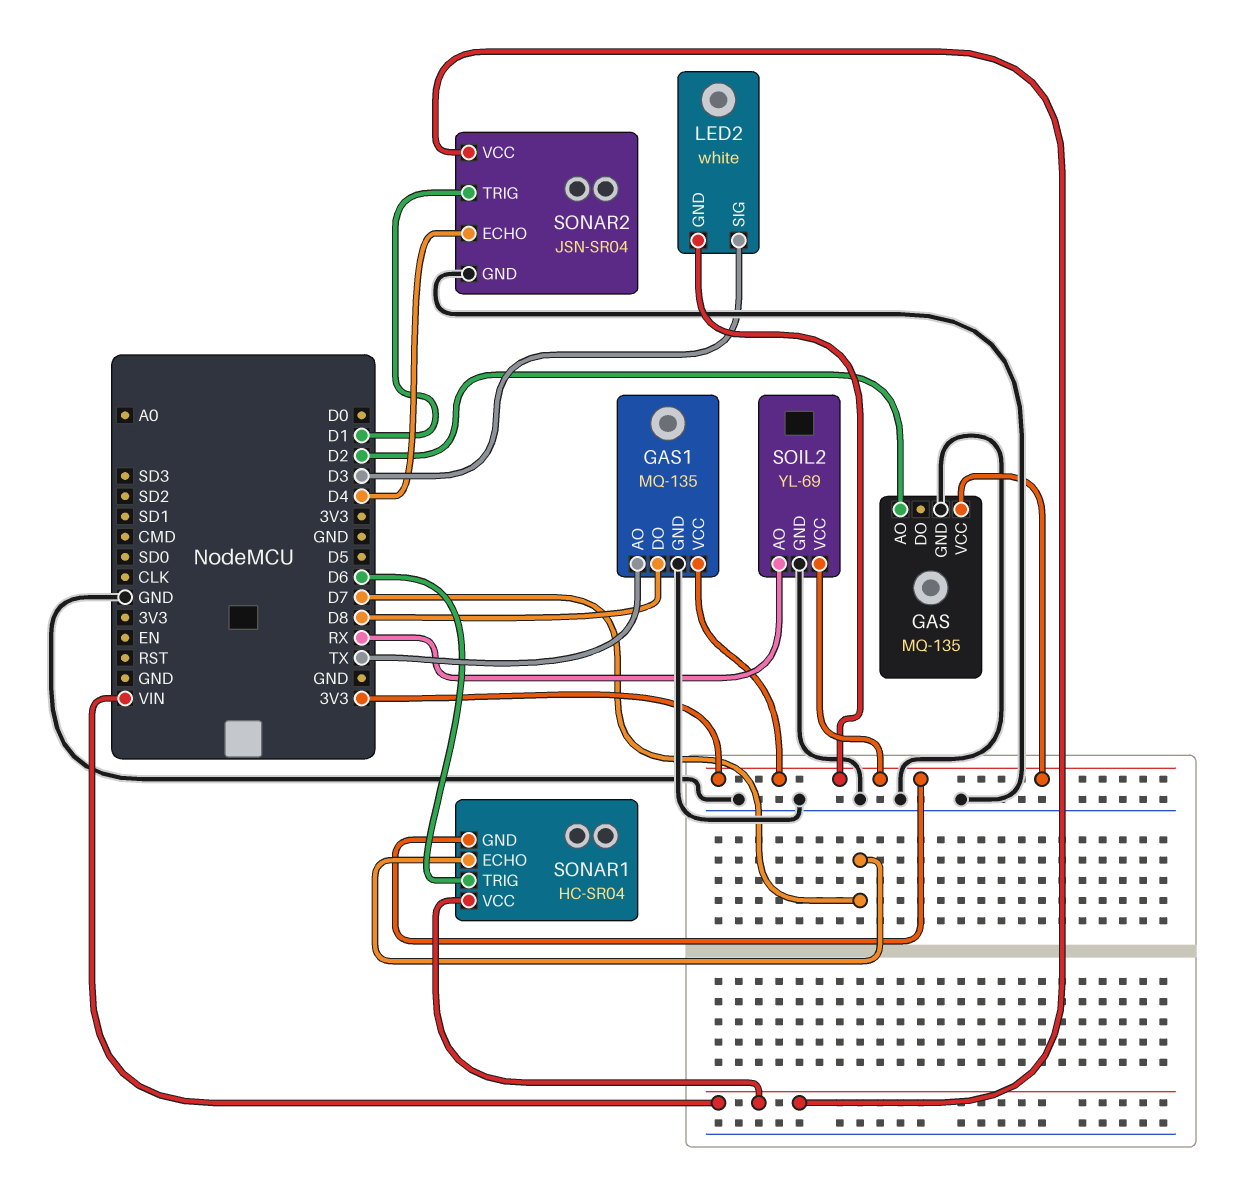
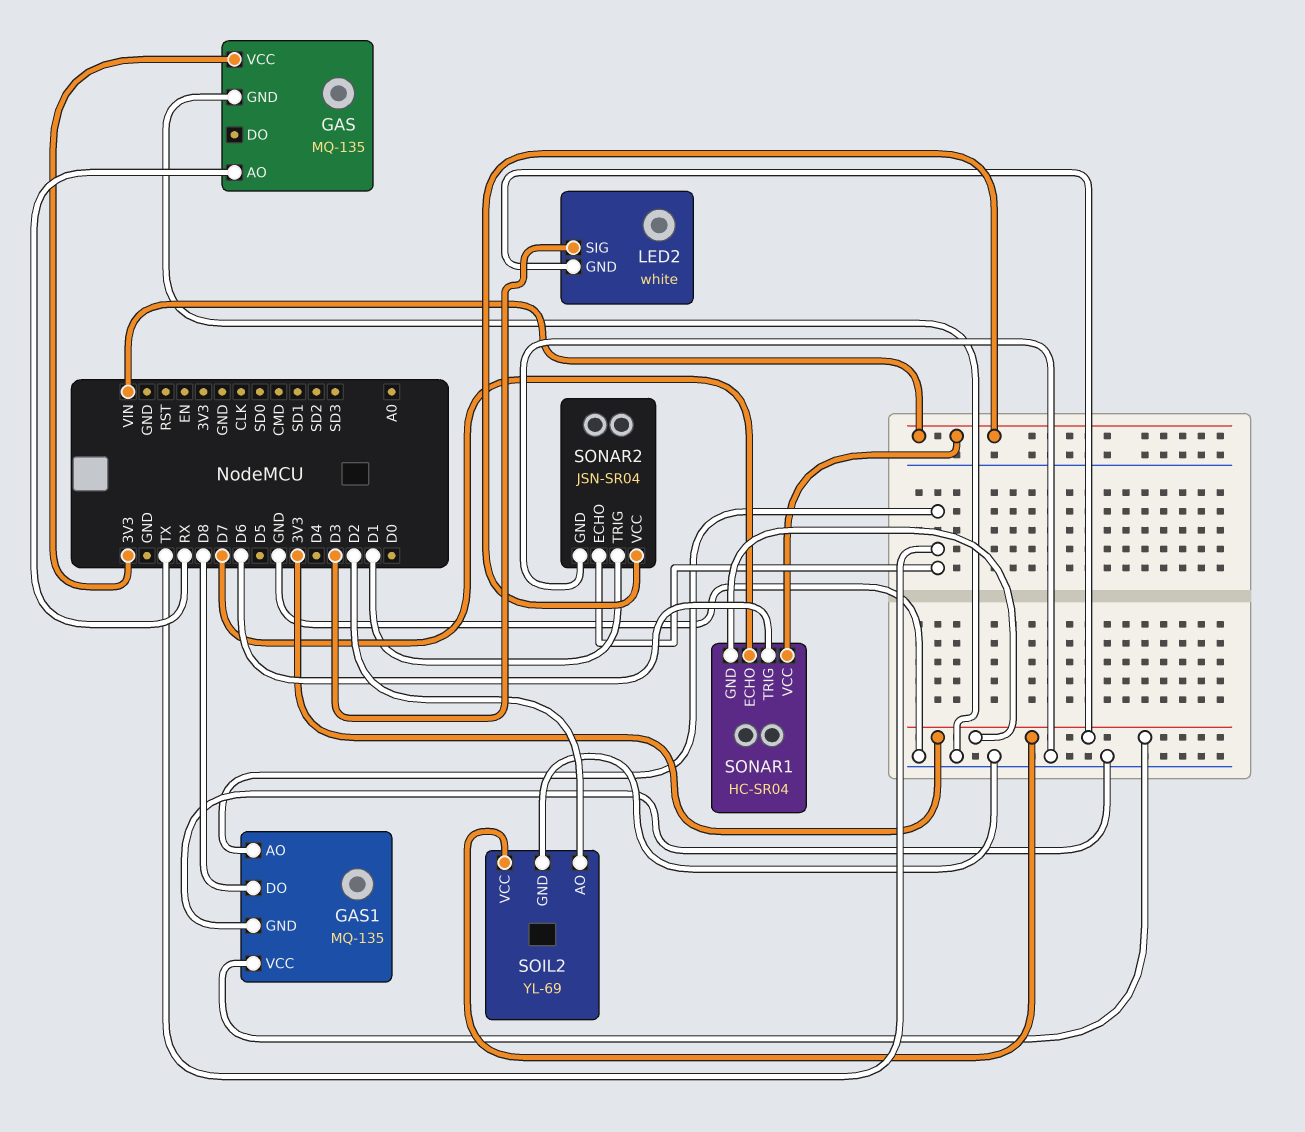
GAS pin AO: D2 -> RX
SOIL2 pin AO: RX -> D2
SONAR2 pin ECHO: D4 -> TX

